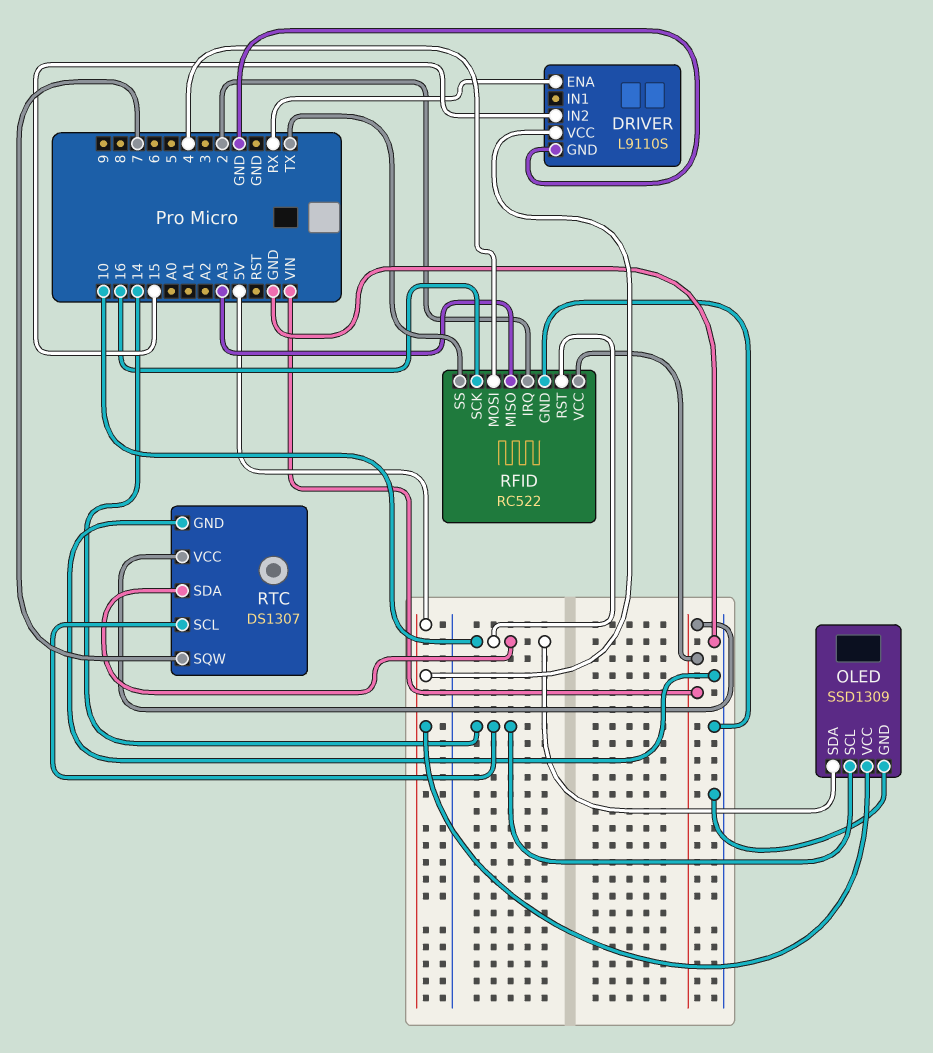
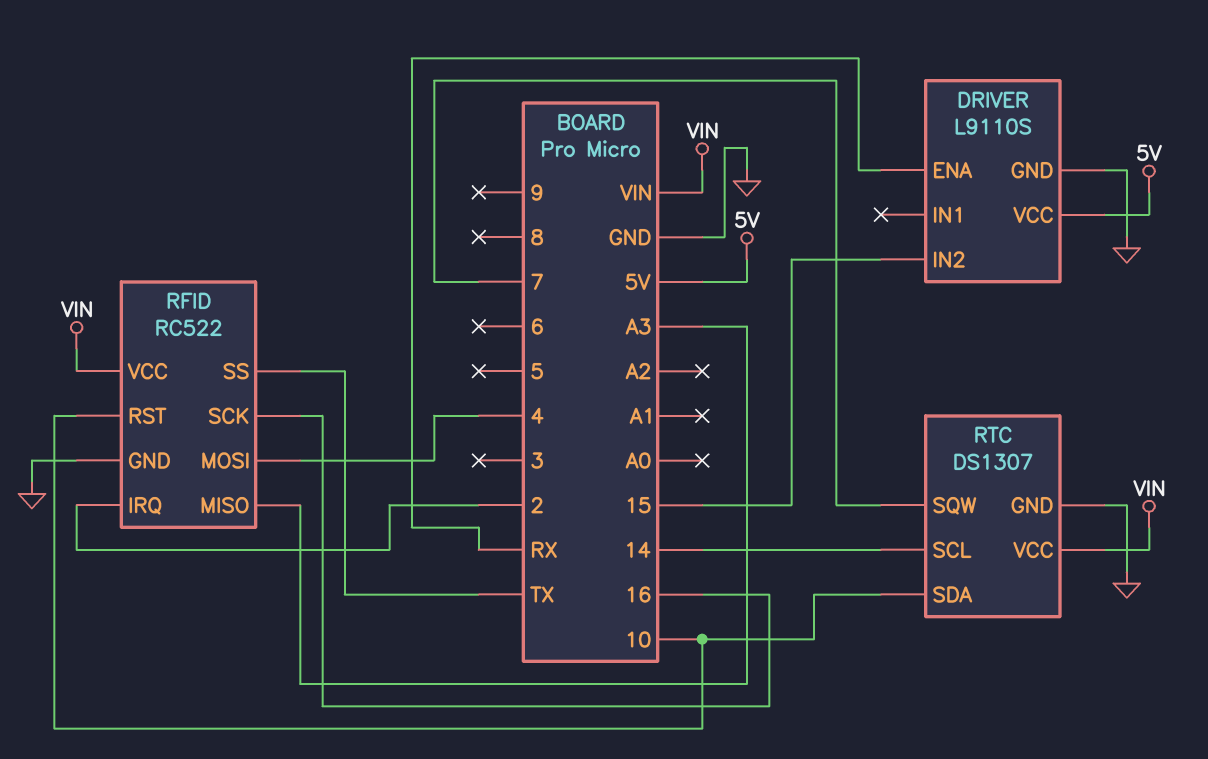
OLED: SSD1309 -> none
OLED pin GND: GND -> none
OLED pin SCL: 14 -> none
OLED pin SDA: 10 -> none
OLED pin VCC: 5V -> none

